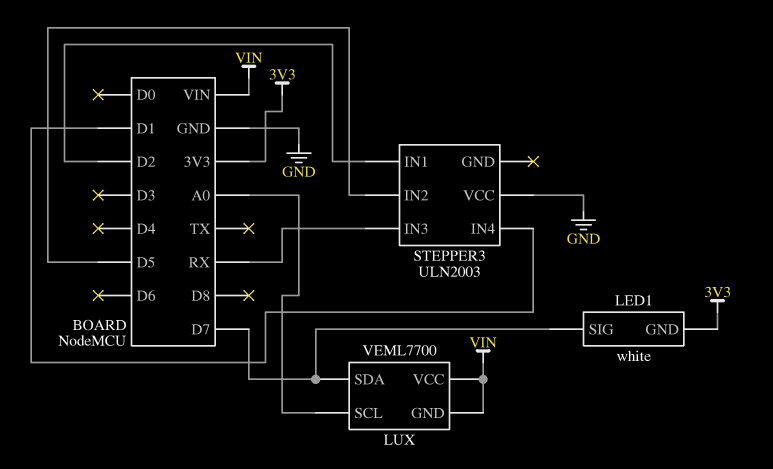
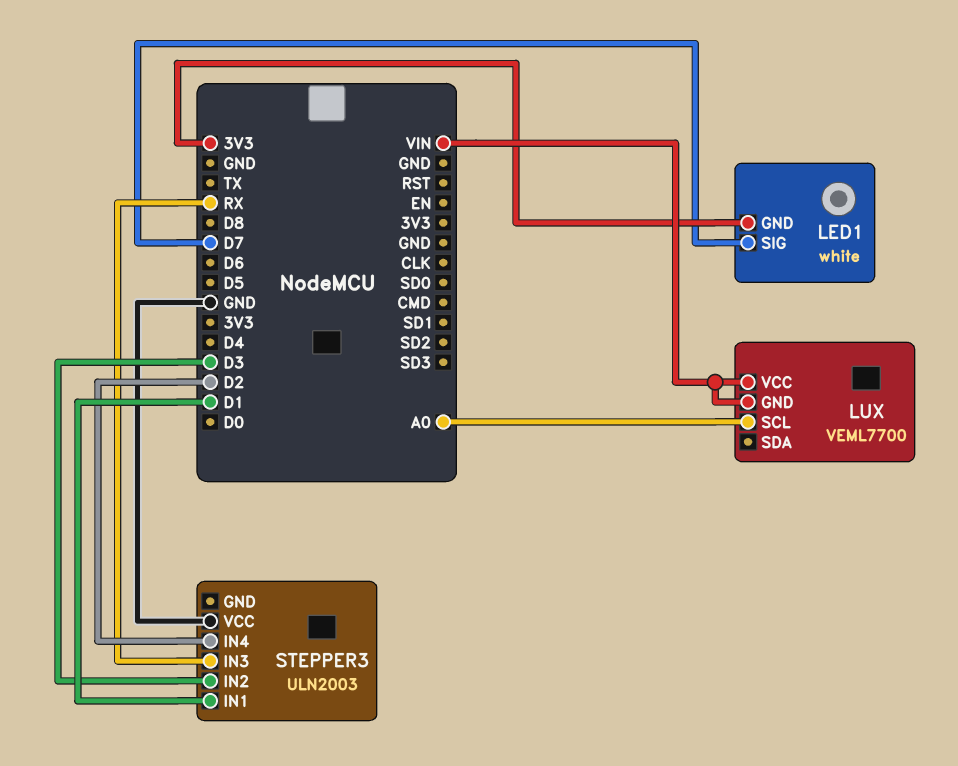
LUX pin SDA: D7 -> none
STEPPER3 pin IN1: D2 -> D1
STEPPER3 pin IN2: D5 -> D3
STEPPER3 pin IN4: D1 -> D2

